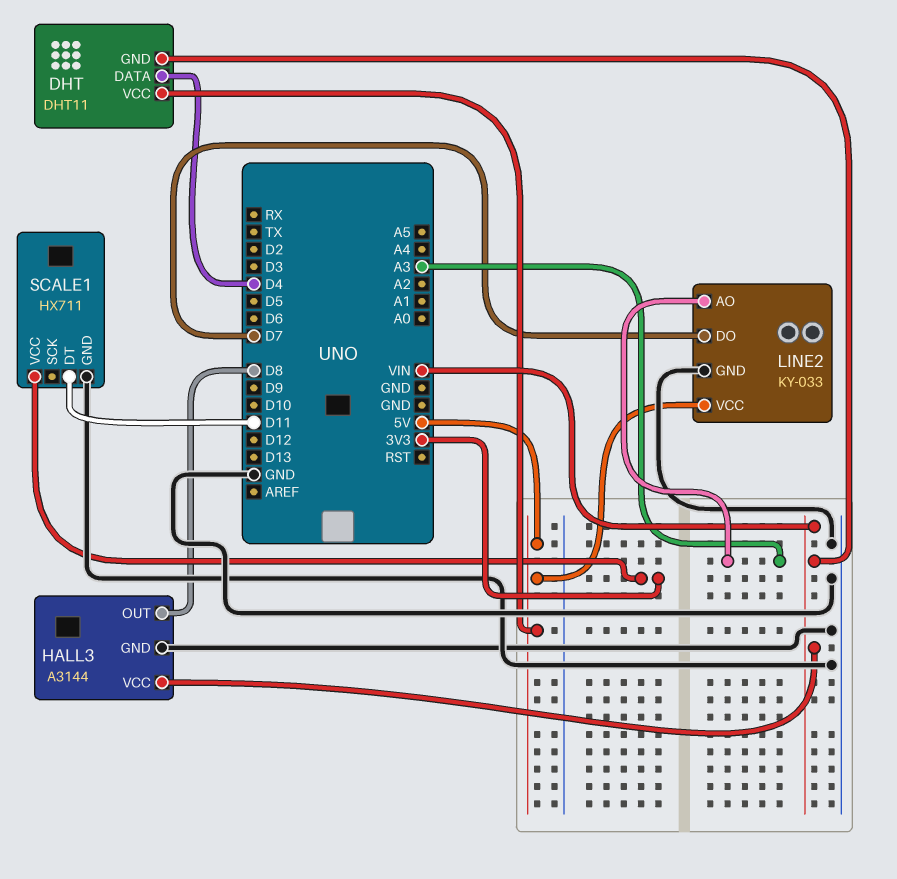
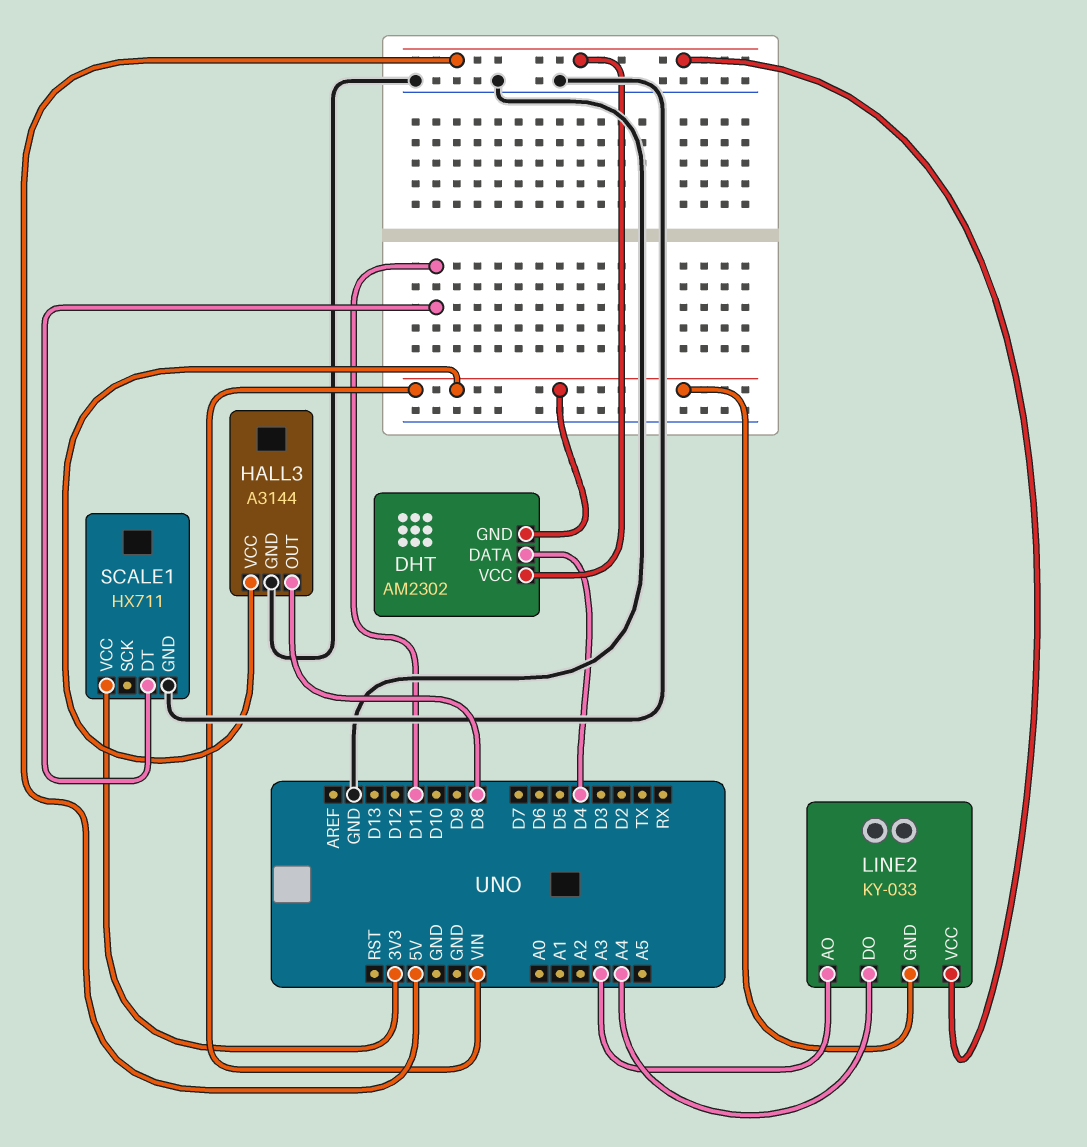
DHT: DHT11 -> AM2302
LINE2 pin DO: D7 -> A4
LINE2 pin GND: GND -> VIN

